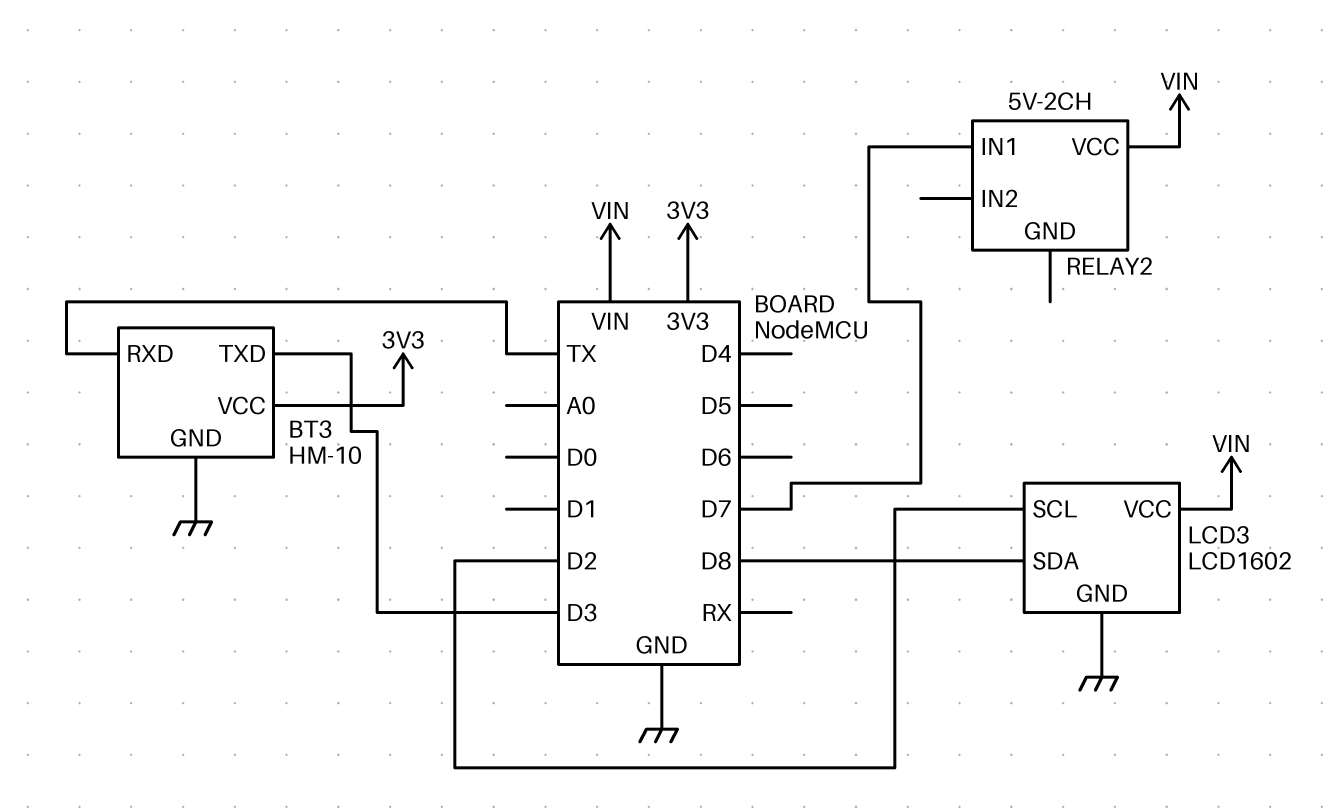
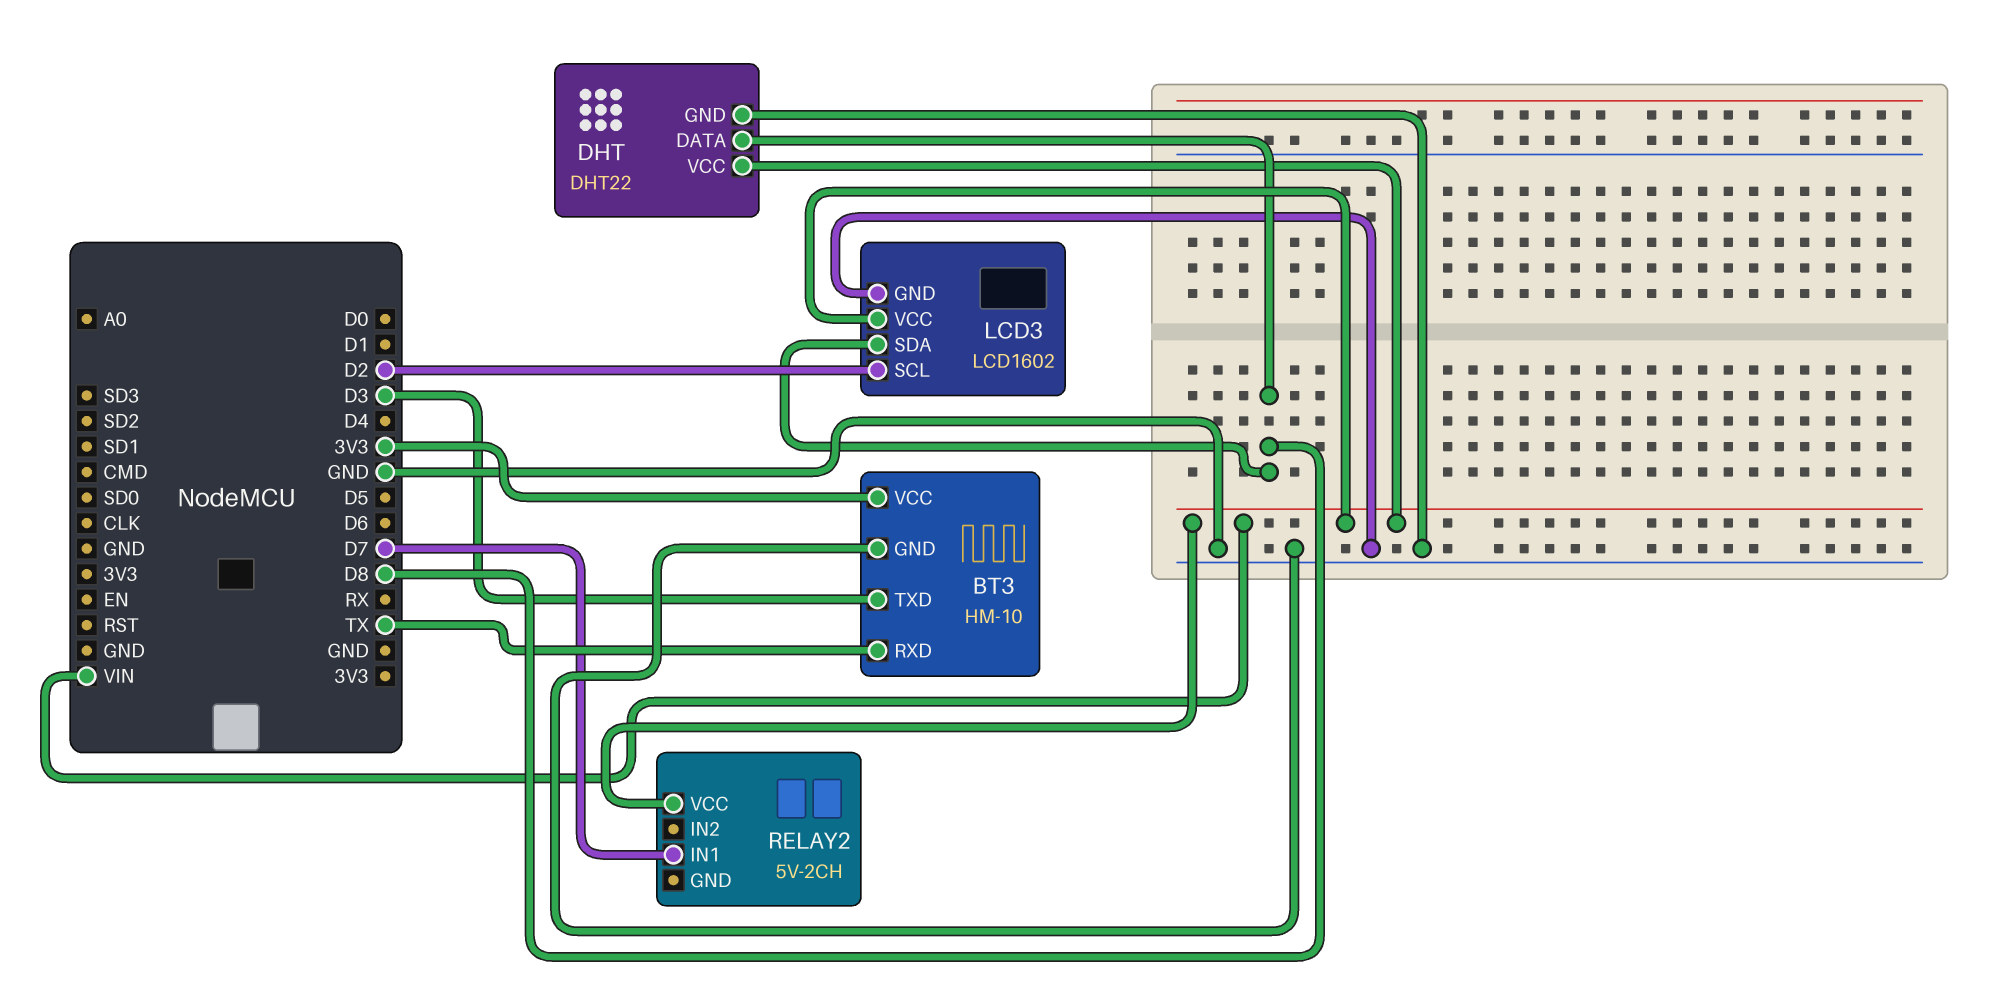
DHT: none -> DHT22
DHT pin DATA: none -> D8
DHT pin GND: none -> GND
DHT pin VCC: none -> VIN

